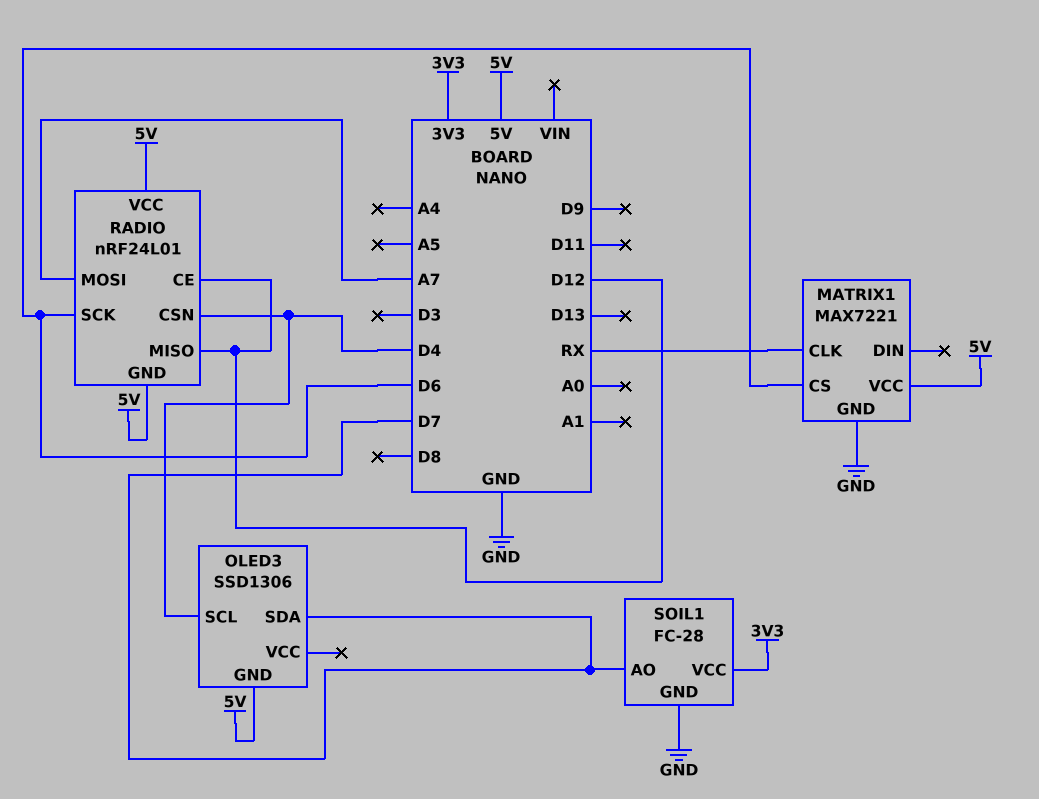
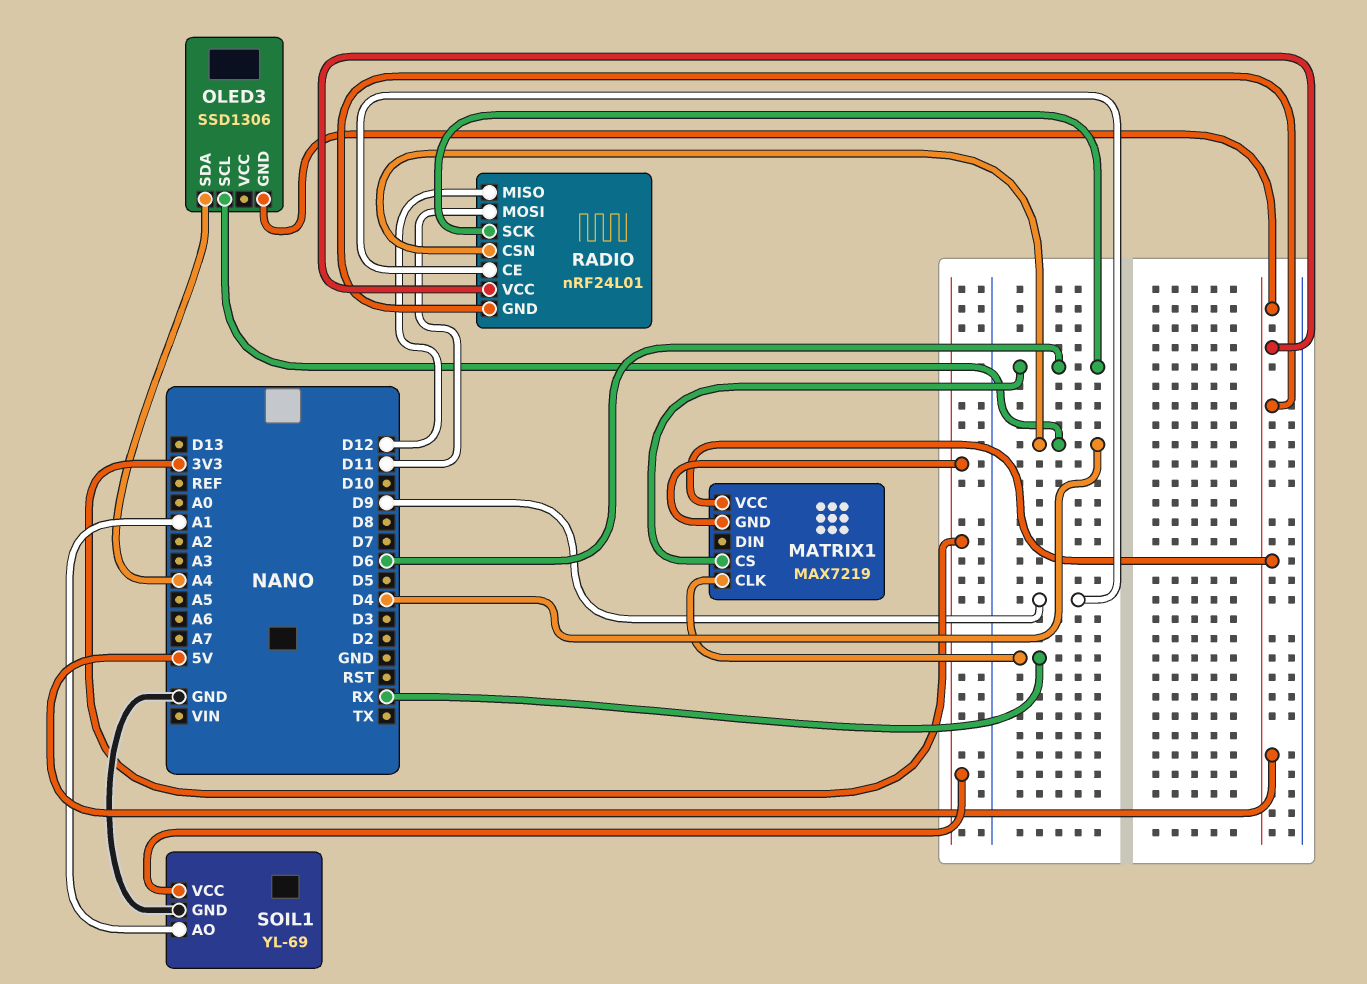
MATRIX1: MAX7221 -> MAX7219
MATRIX1 pin GND: GND -> 3V3
OLED3 pin SDA: D7 -> A4
RADIO pin CE: D12 -> D9
RADIO pin MOSI: A7 -> D11
SOIL1: FC-28 -> YL-69
SOIL1 pin AO: D7 -> A1

